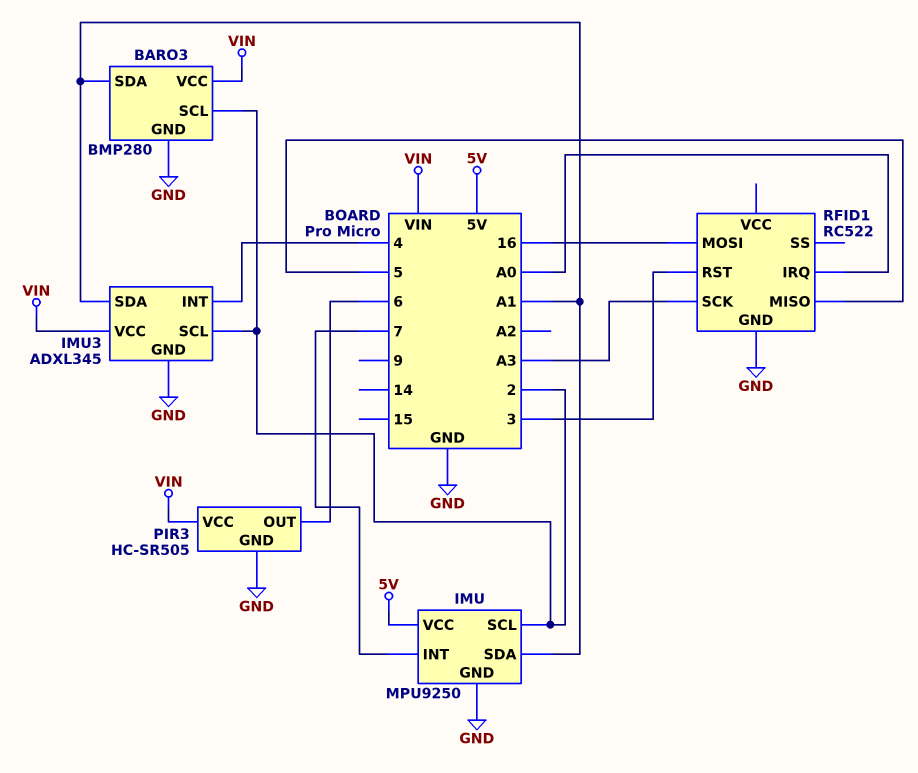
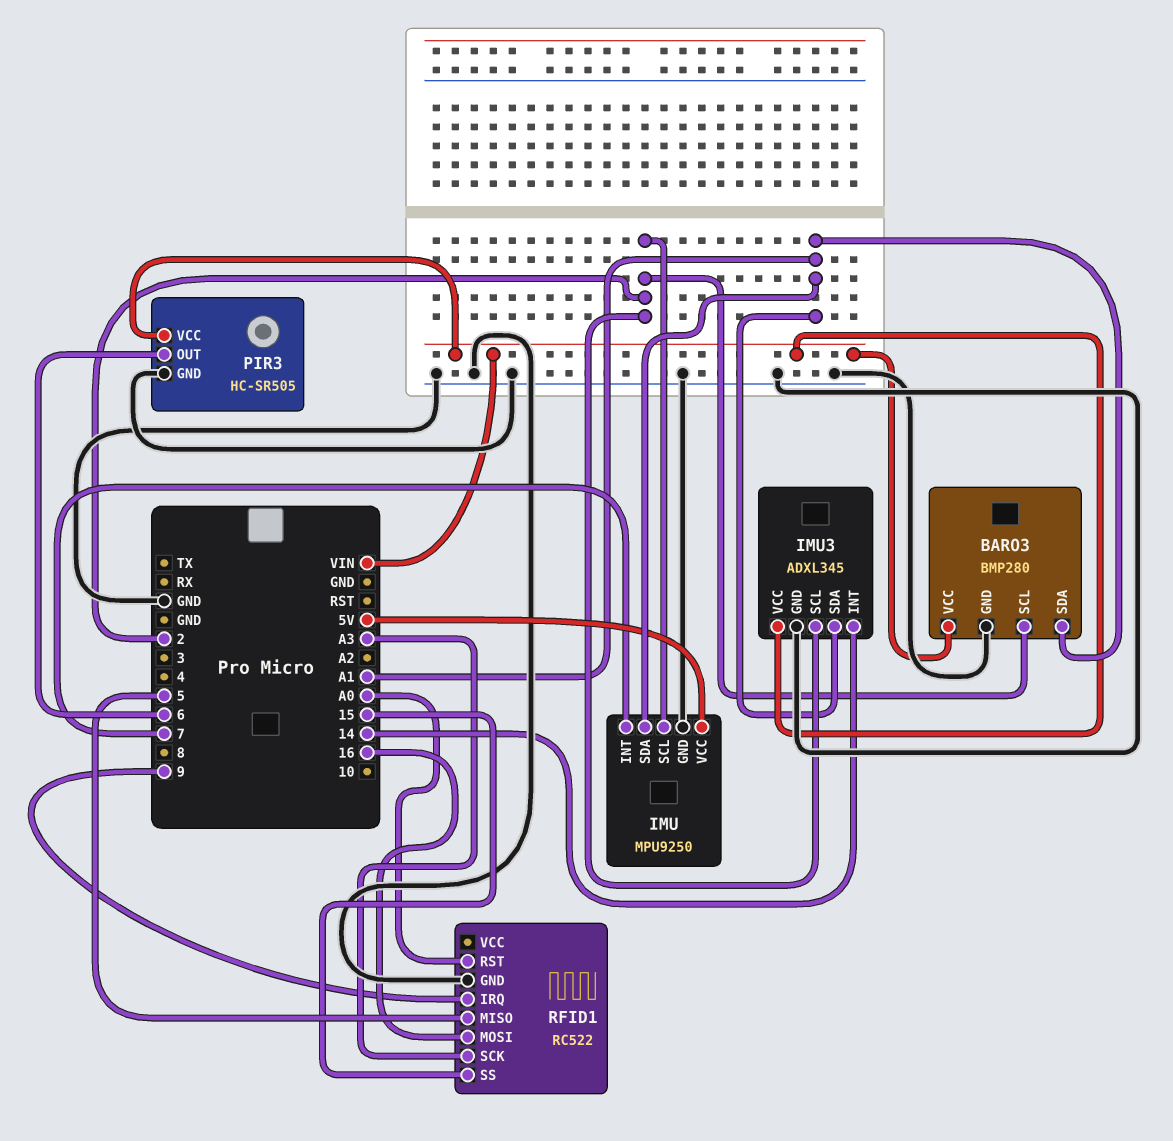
IMU3 pin INT: 4 -> 14
RFID1 pin IRQ: A0 -> 9
RFID1 pin RST: 3 -> A0
RFID1 pin SS: none -> 15

